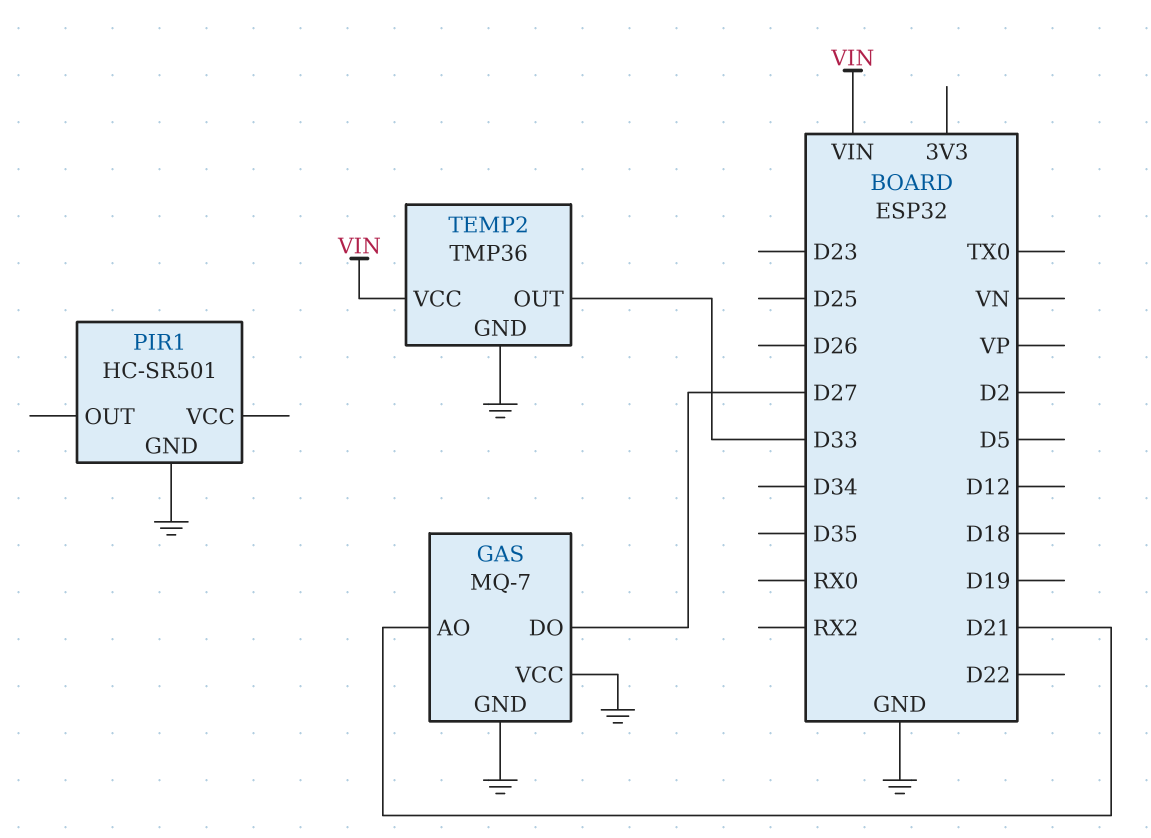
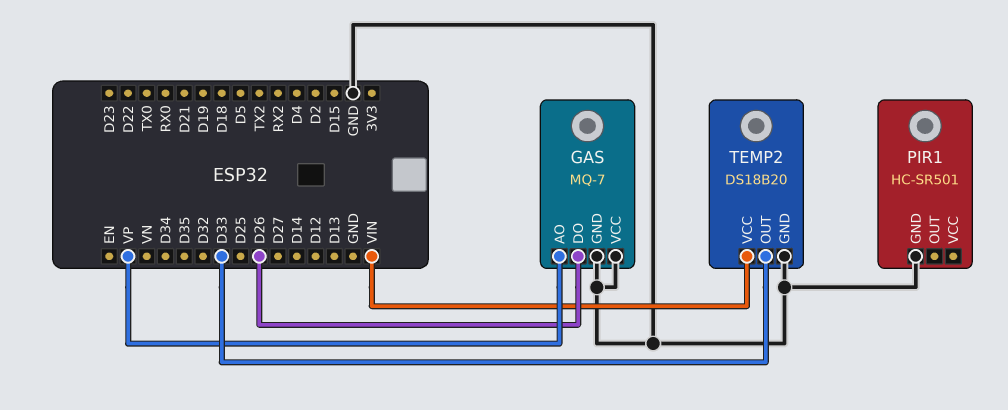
GAS pin AO: D21 -> VP
GAS pin DO: D27 -> D26
TEMP2: TMP36 -> DS18B20

